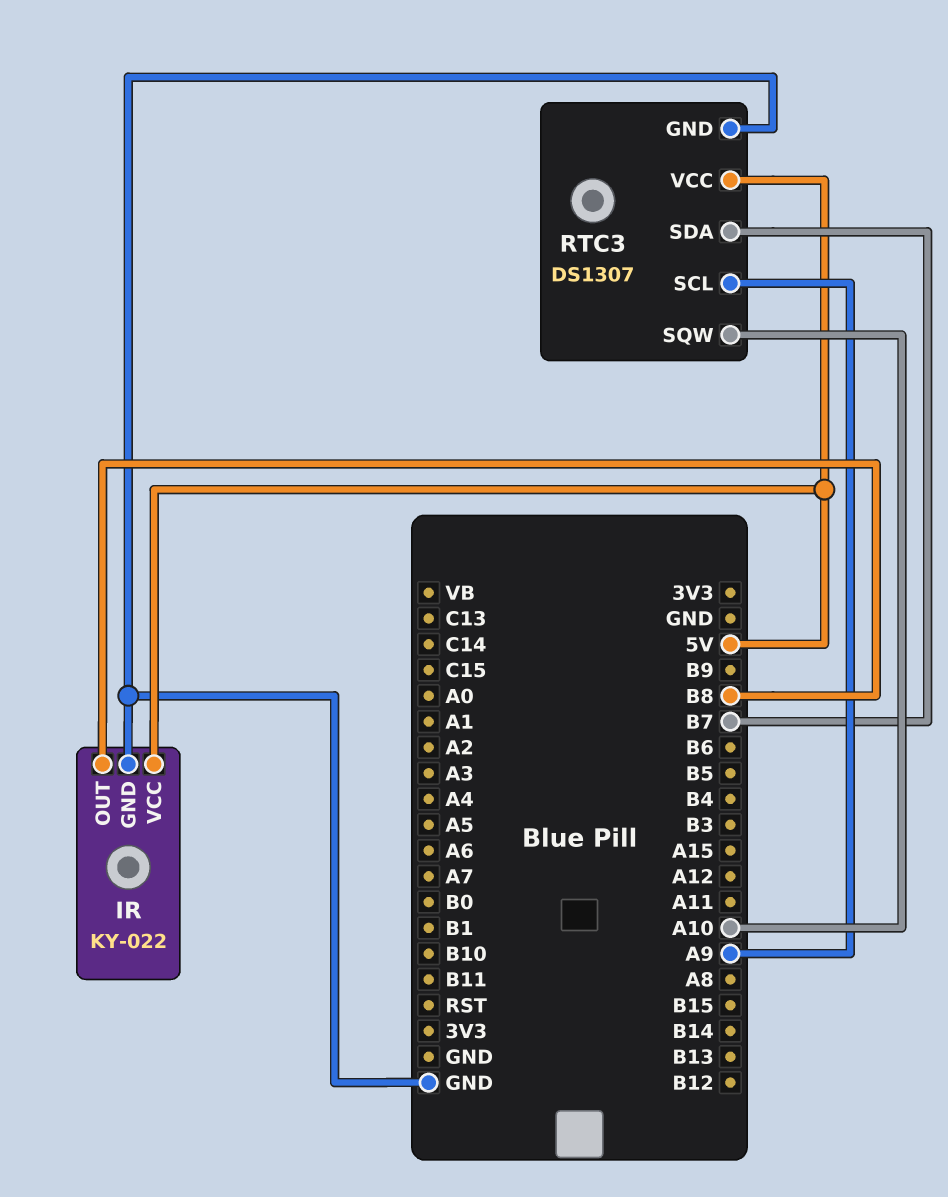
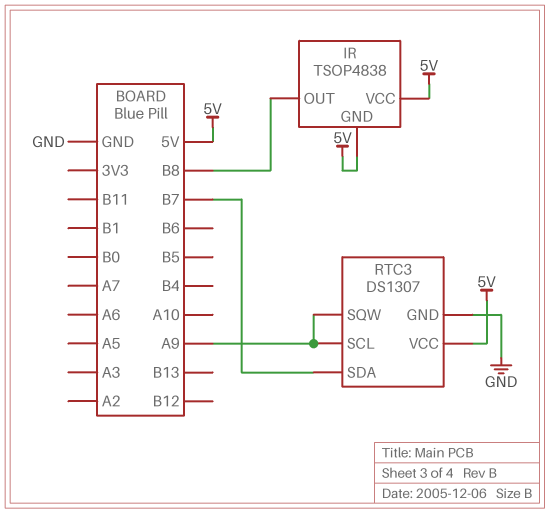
IR: KY-022 -> TSOP4838
IR pin GND: GND -> 5V
RTC3 pin SQW: A10 -> A9

